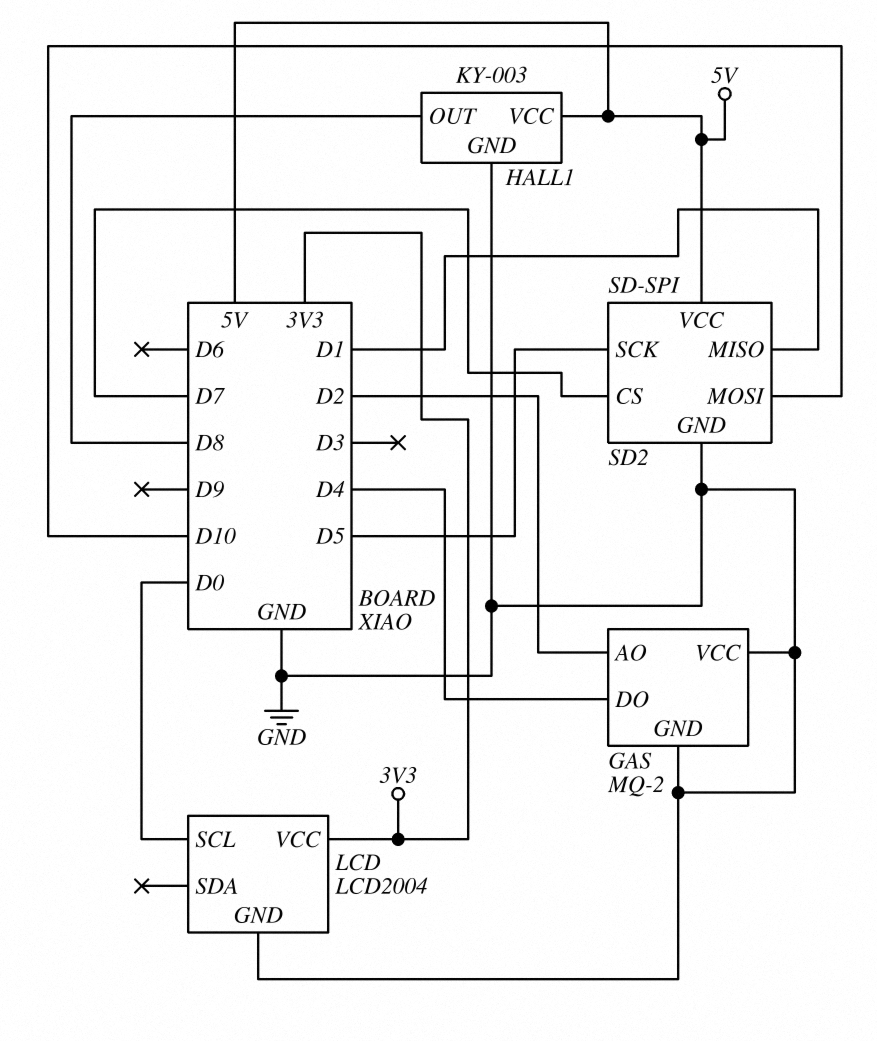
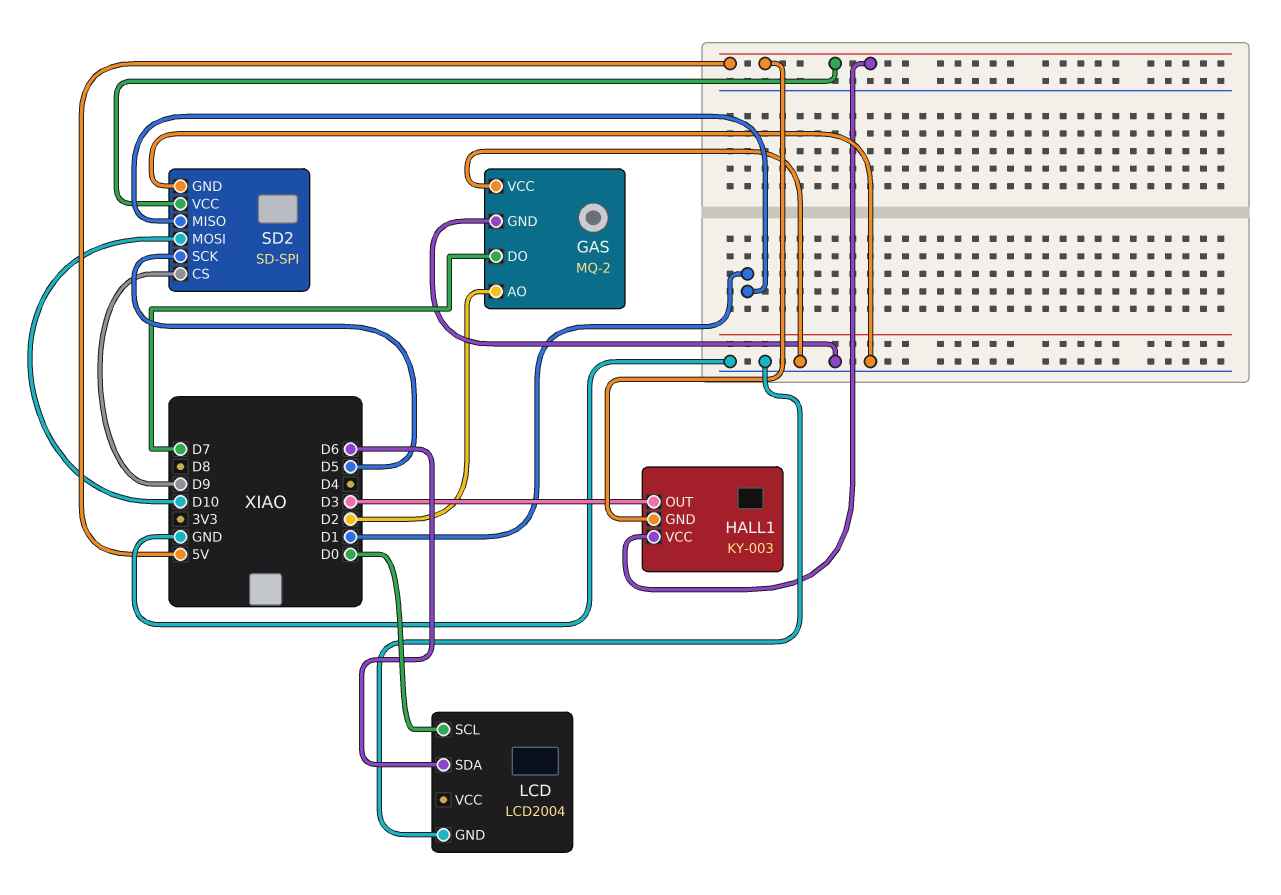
GAS pin DO: D4 -> D7
HALL1 pin GND: GND -> 5V
HALL1 pin OUT: D8 -> D3
LCD pin SDA: none -> D6
LCD pin VCC: 3V3 -> none
SD2 pin CS: D7 -> D9

